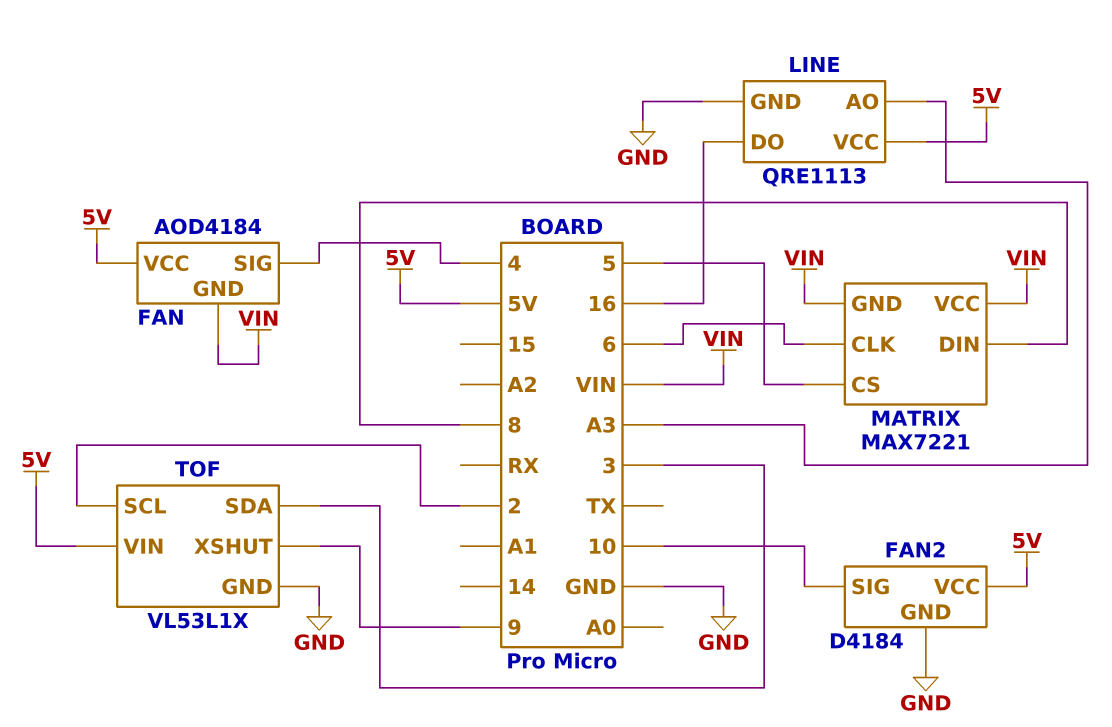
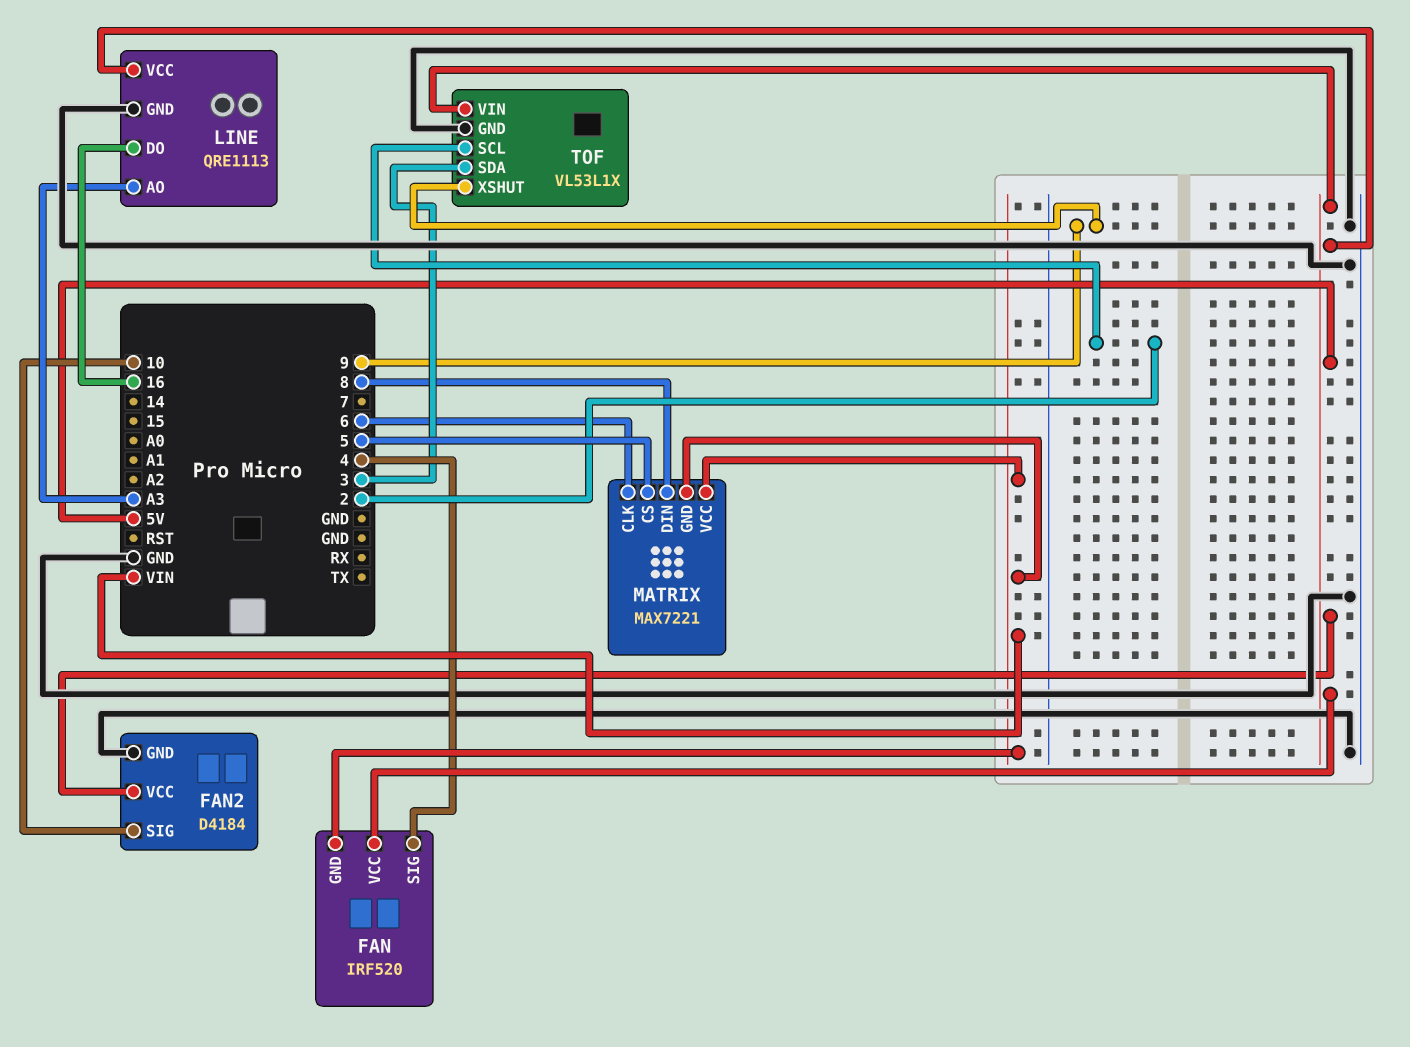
FAN: AOD4184 -> IRF520

